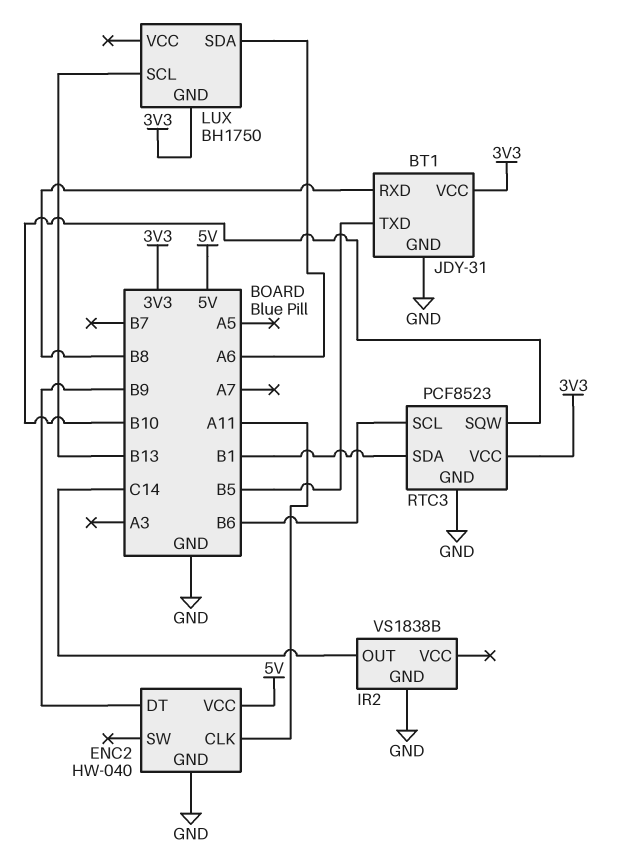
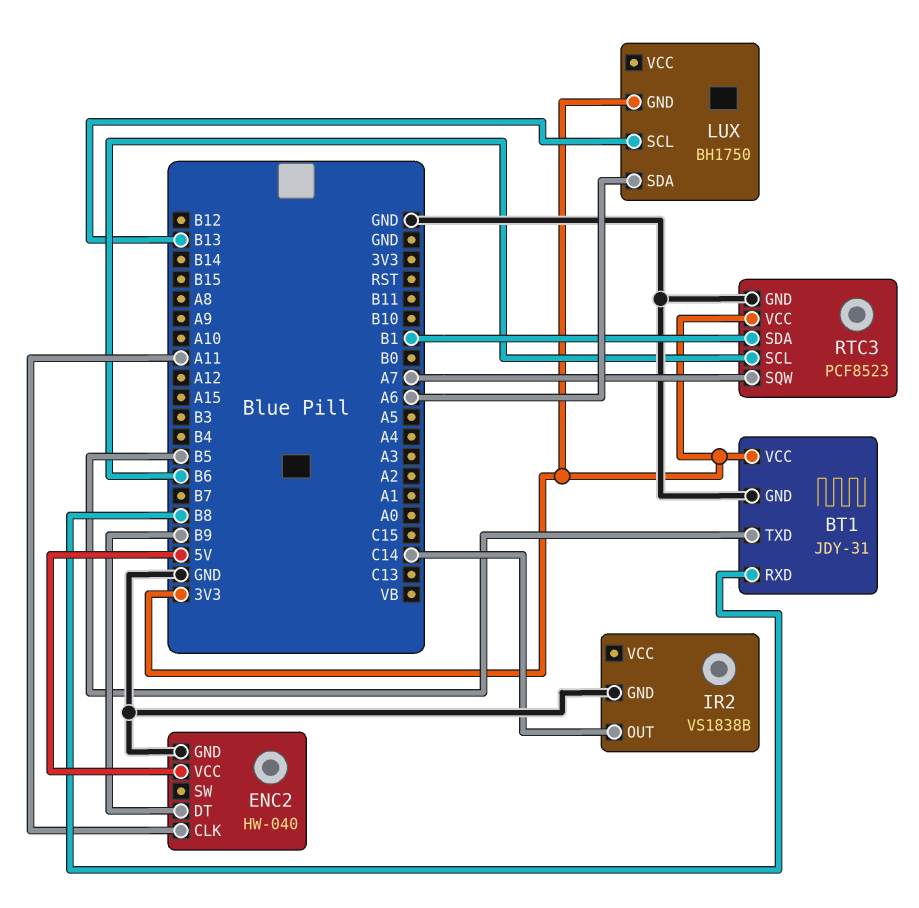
RTC3 pin SQW: B10 -> A7

